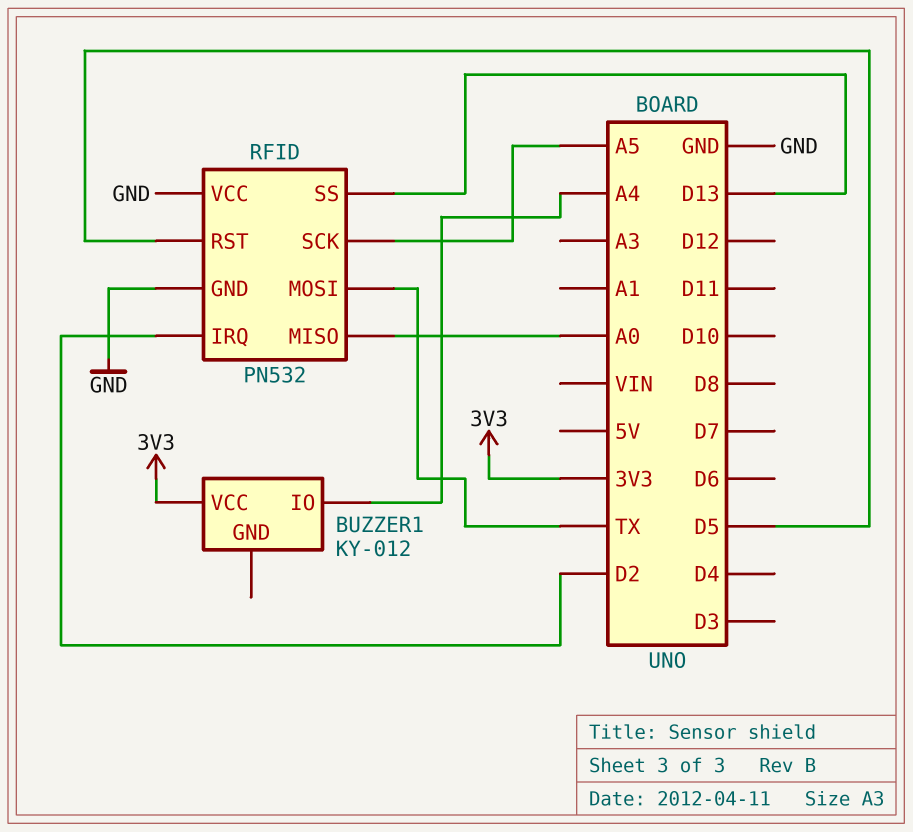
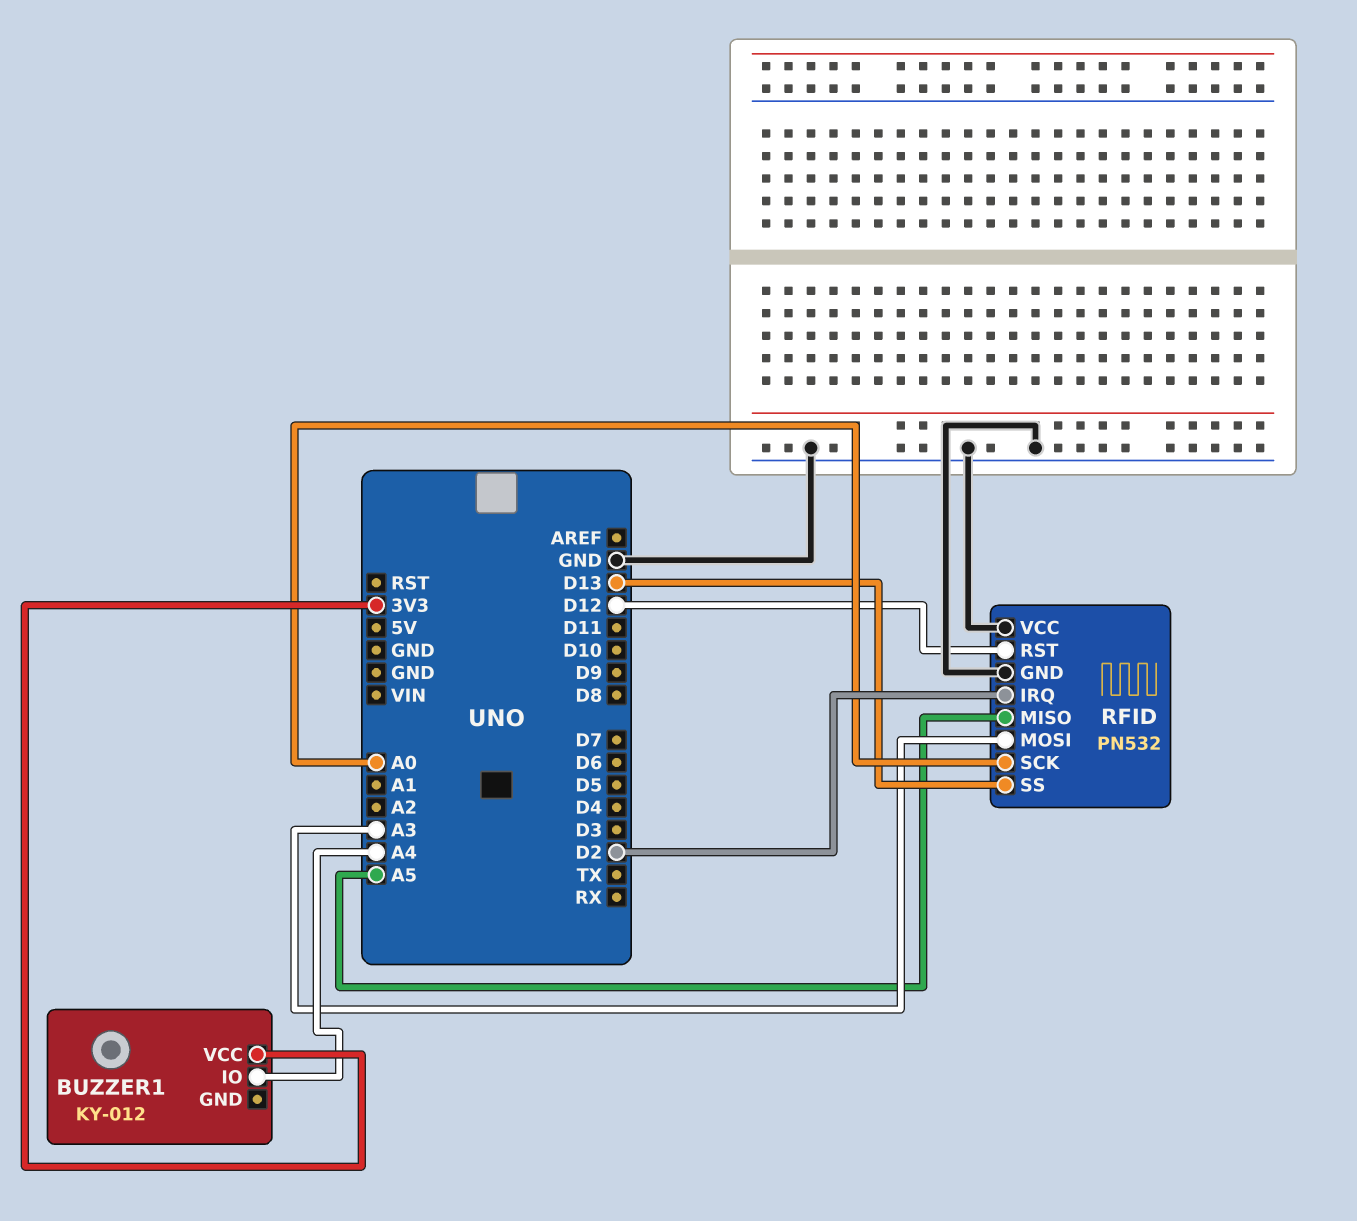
RFID pin MISO: A0 -> A5
RFID pin MOSI: TX -> A3
RFID pin RST: D5 -> D12
RFID pin SCK: A5 -> A0

